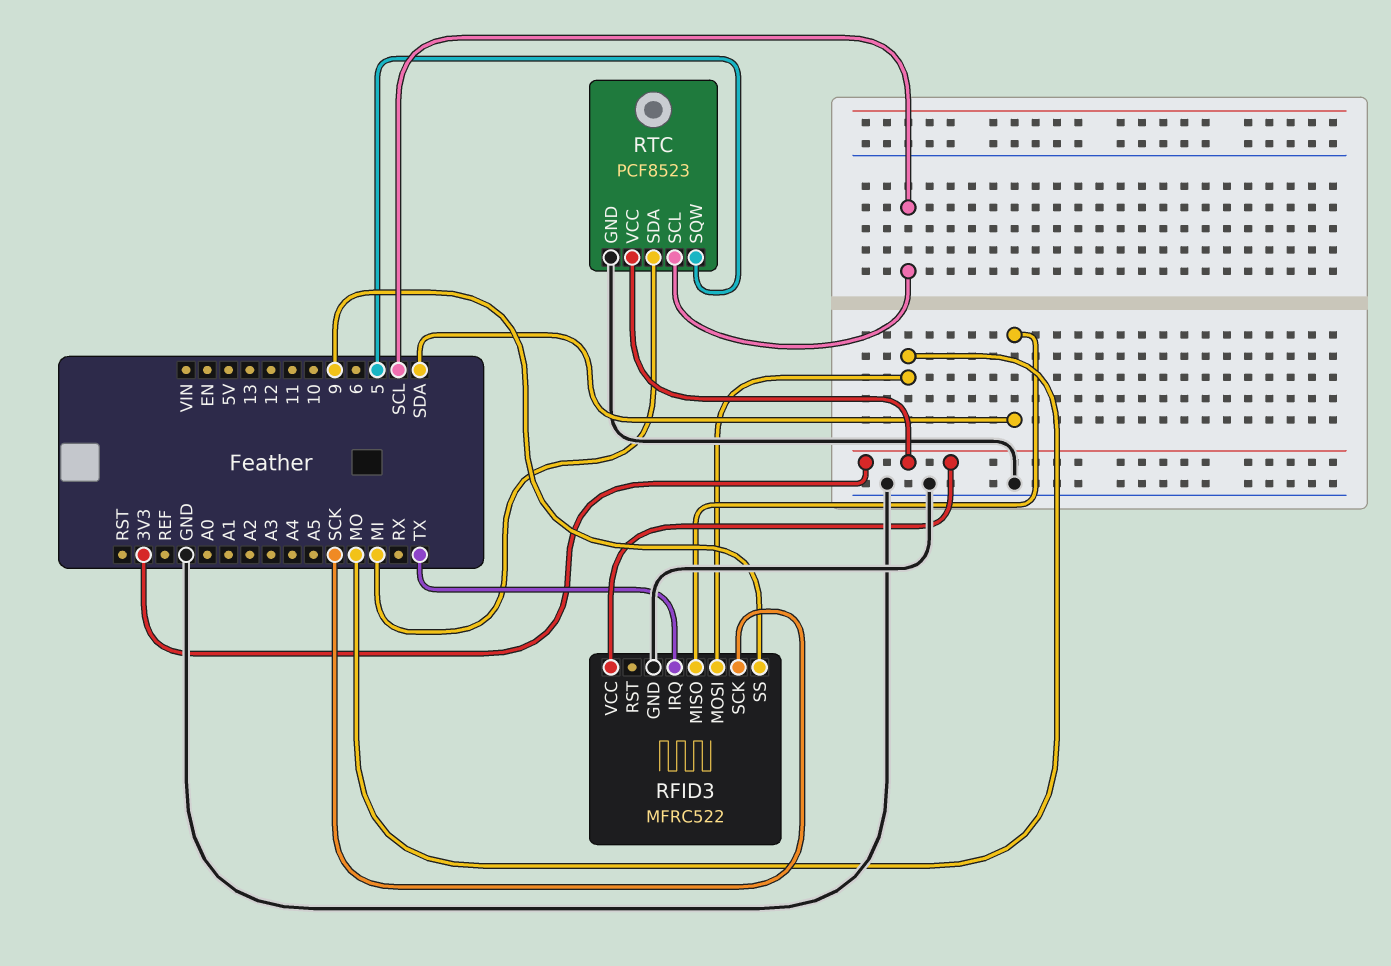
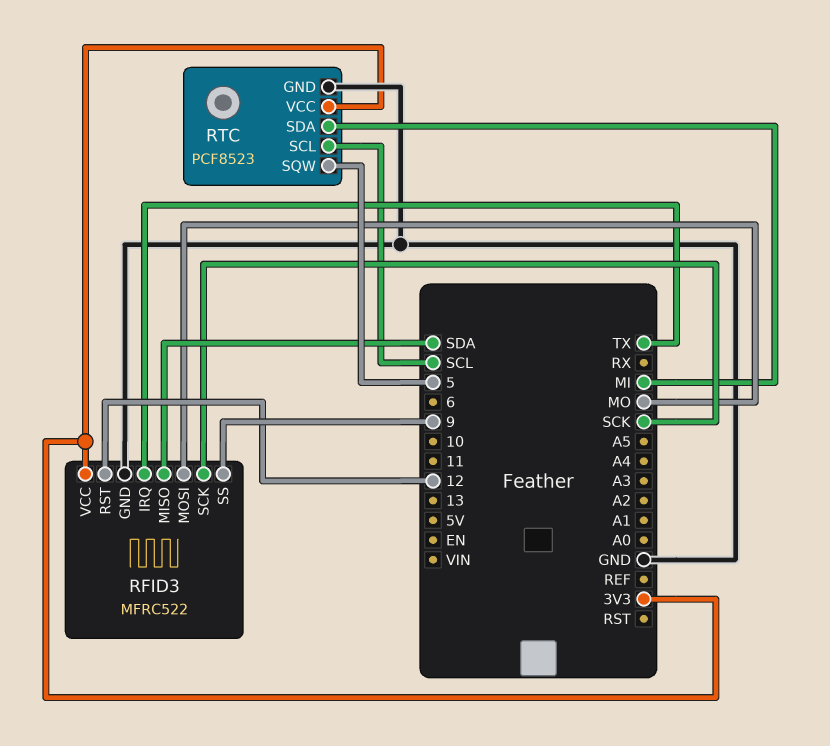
RFID3 pin RST: none -> 12

